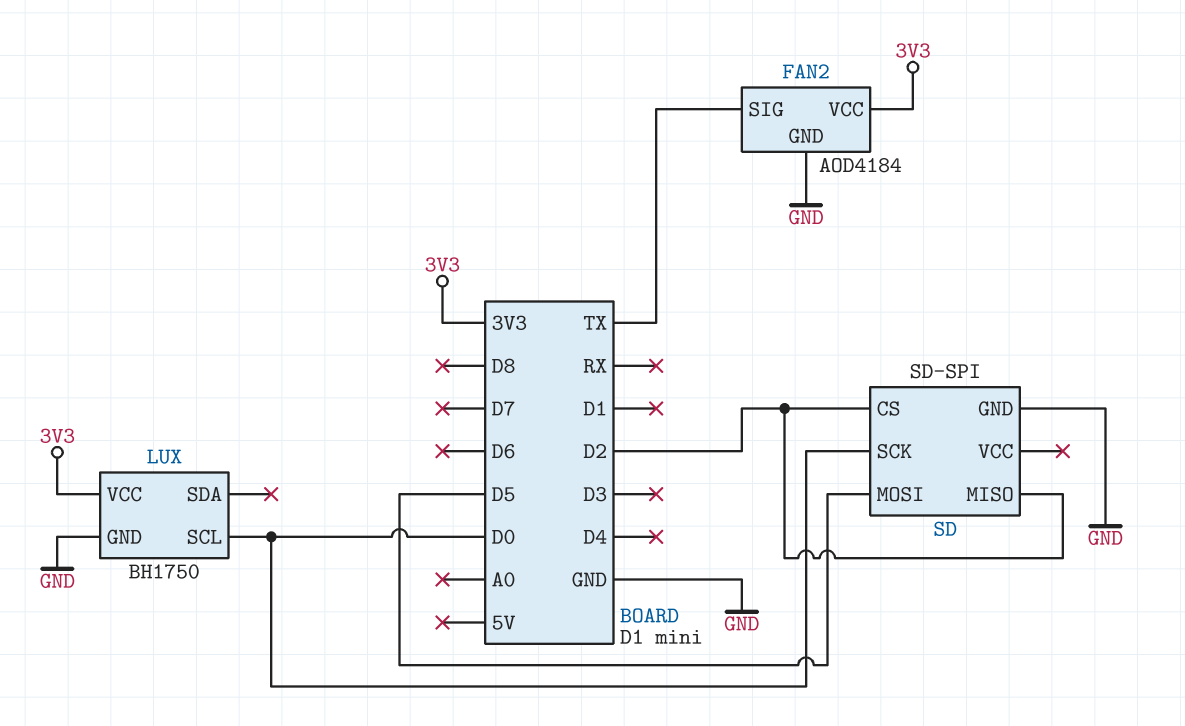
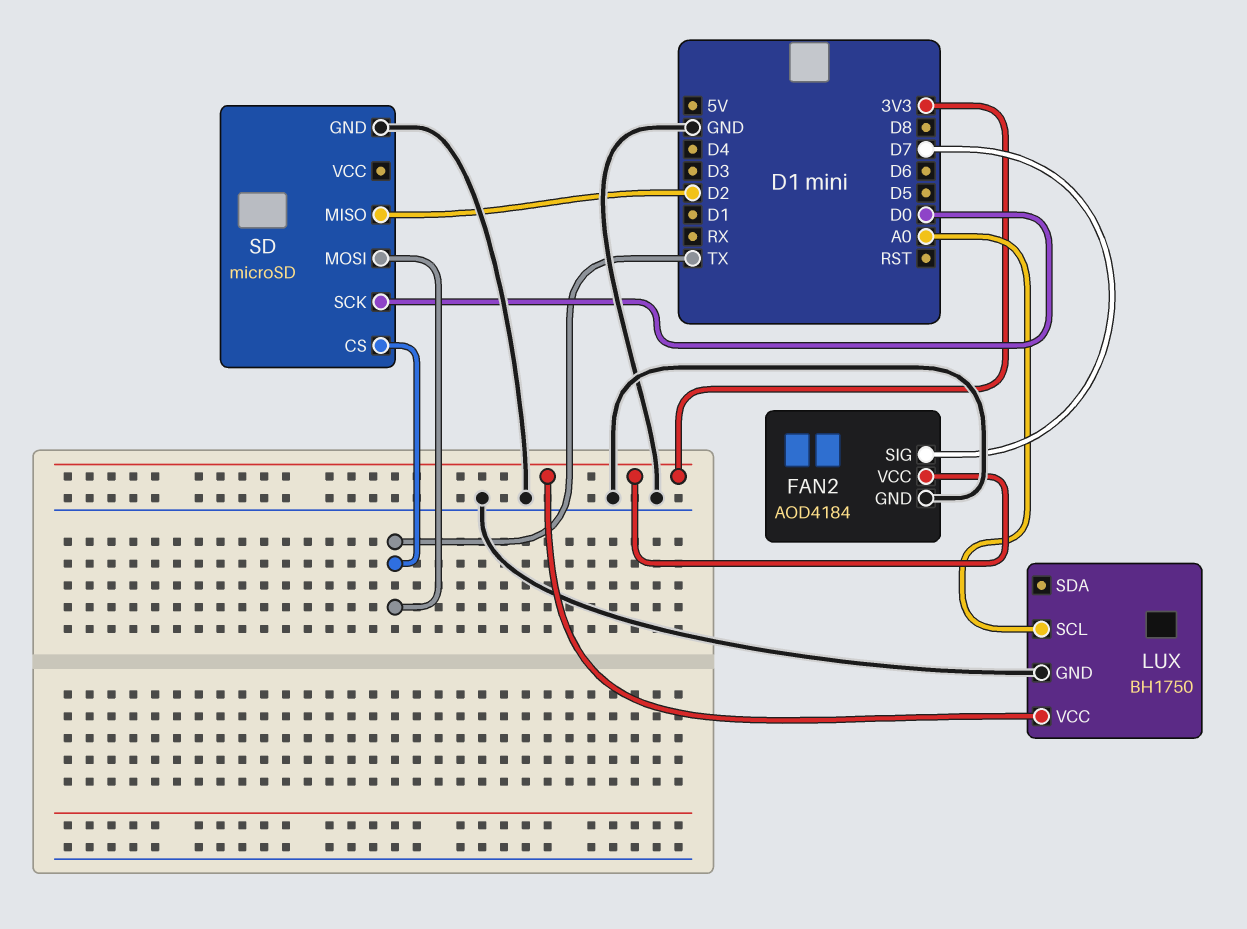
FAN2 pin SIG: TX -> D7
LUX pin SCL: D0 -> A0
SD: SD-SPI -> microSD
SD pin CS: D2 -> TX
SD pin MOSI: D5 -> TX

